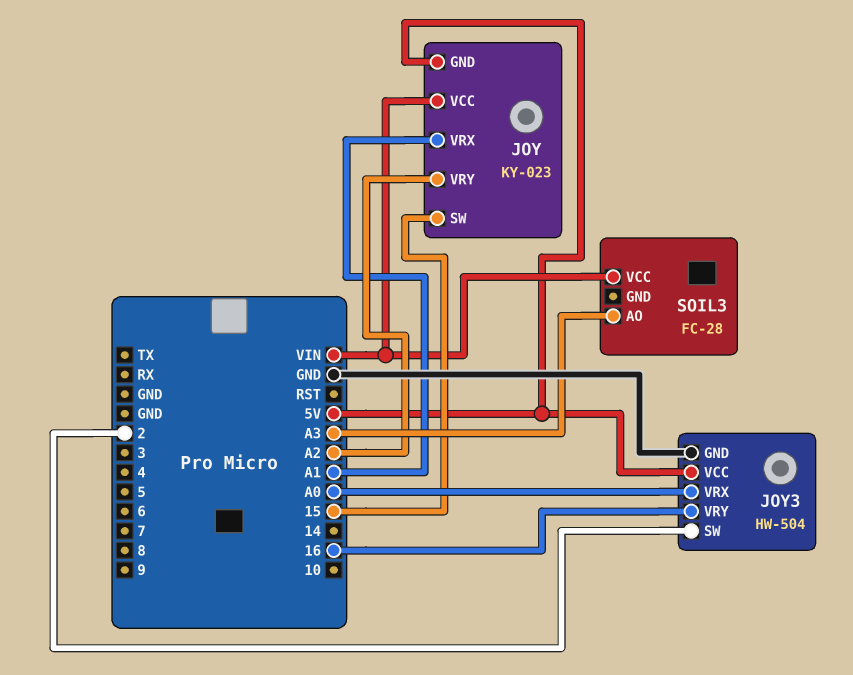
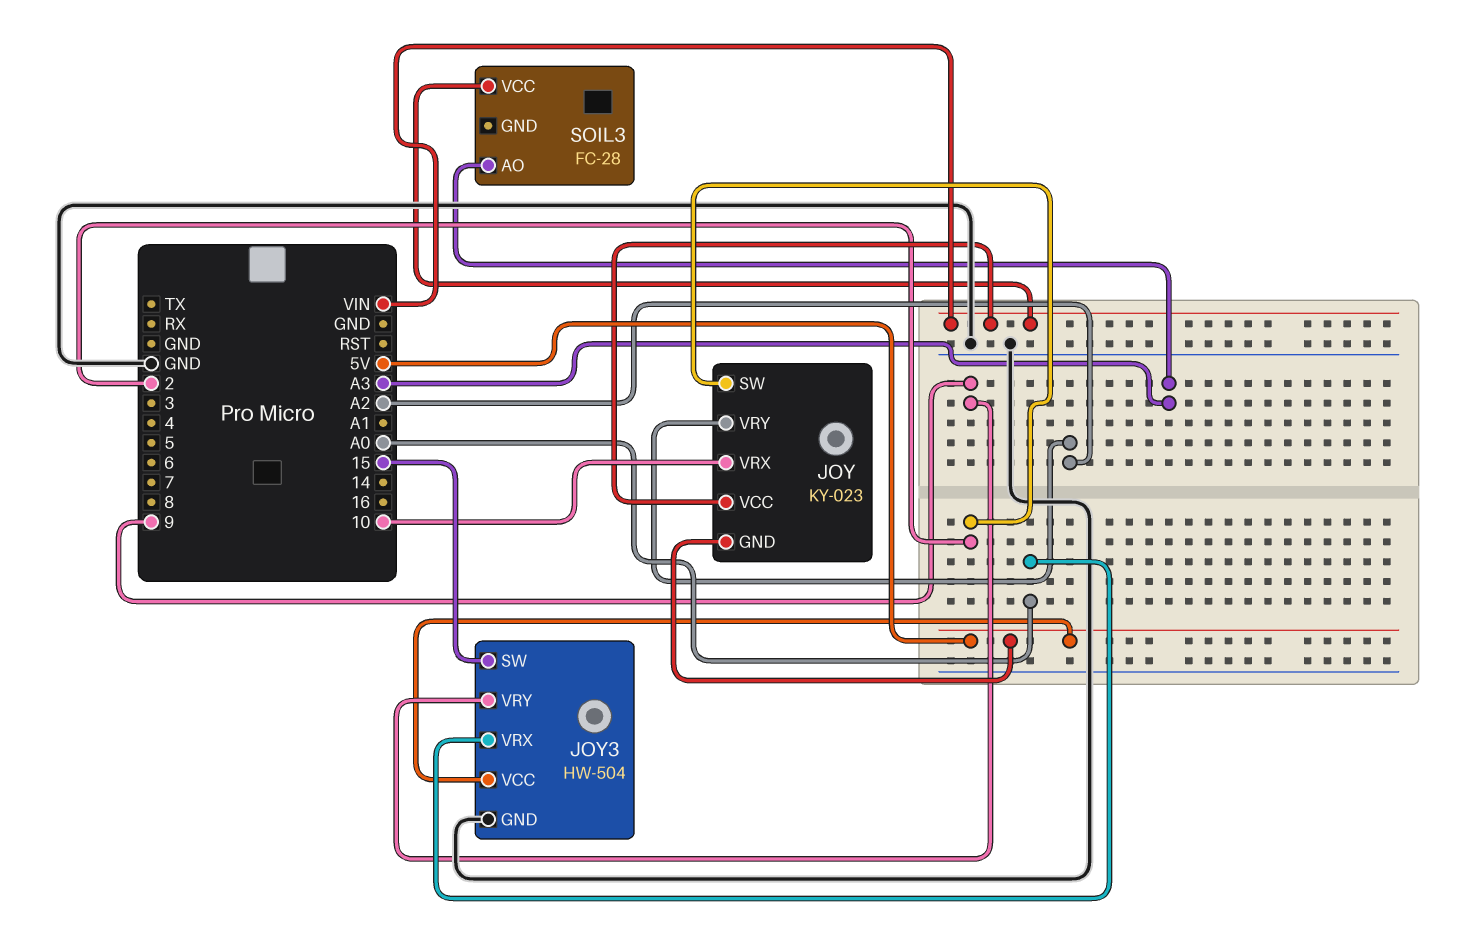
JOY pin SW: 15 -> 2
JOY pin VRX: A1 -> 10
JOY3 pin SW: 2 -> 15
JOY3 pin VRY: 16 -> 9

